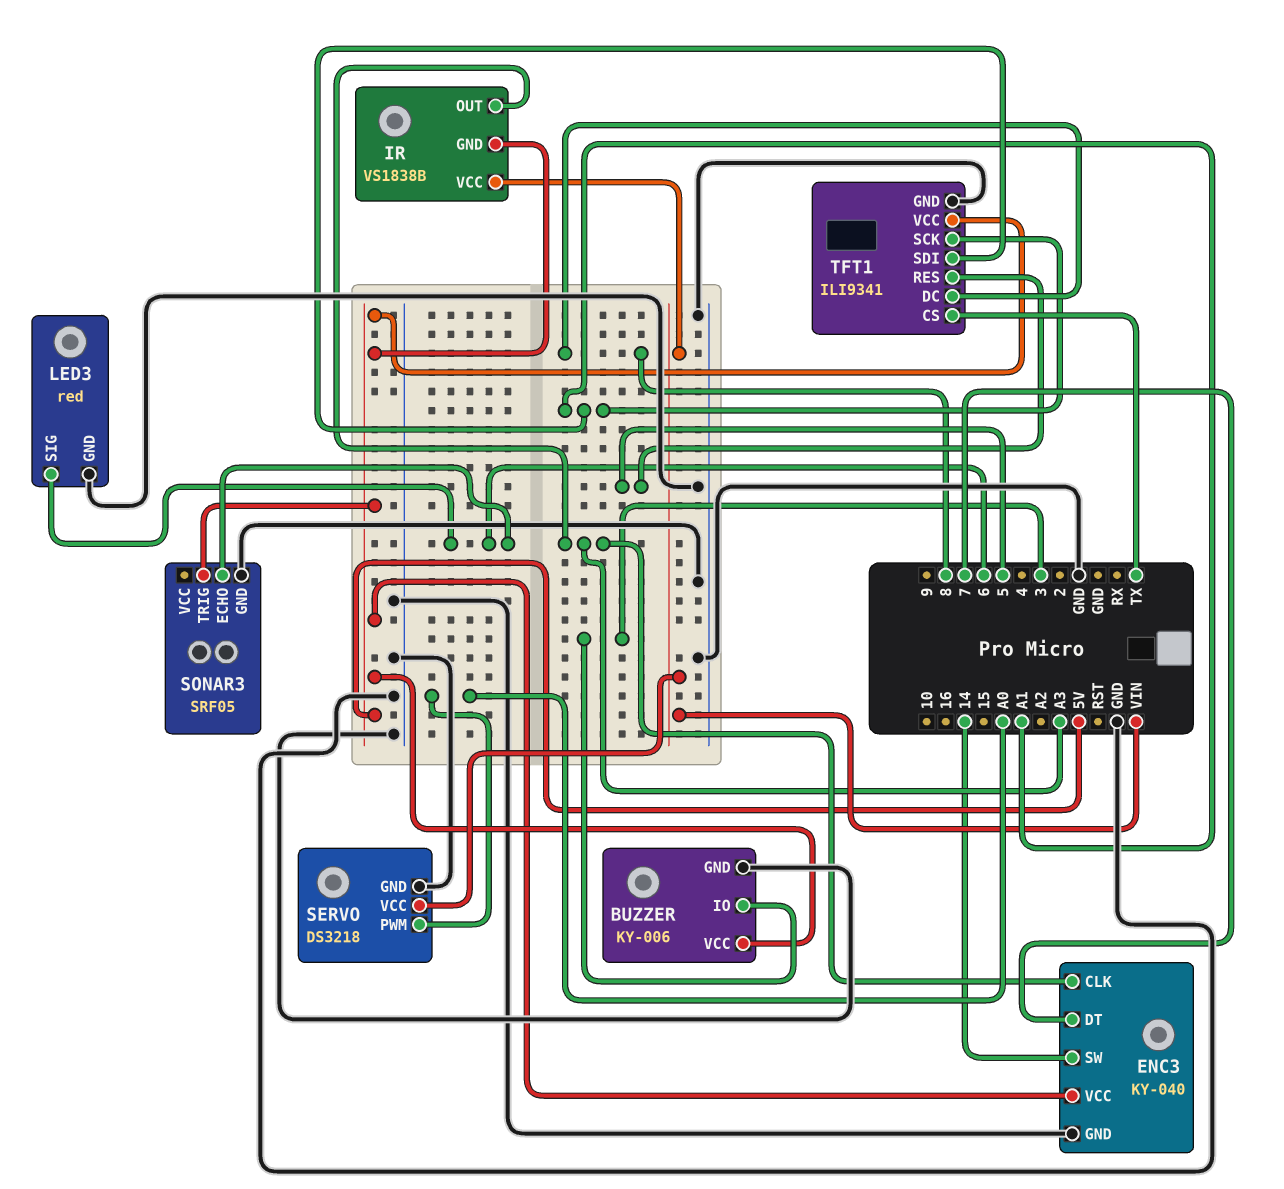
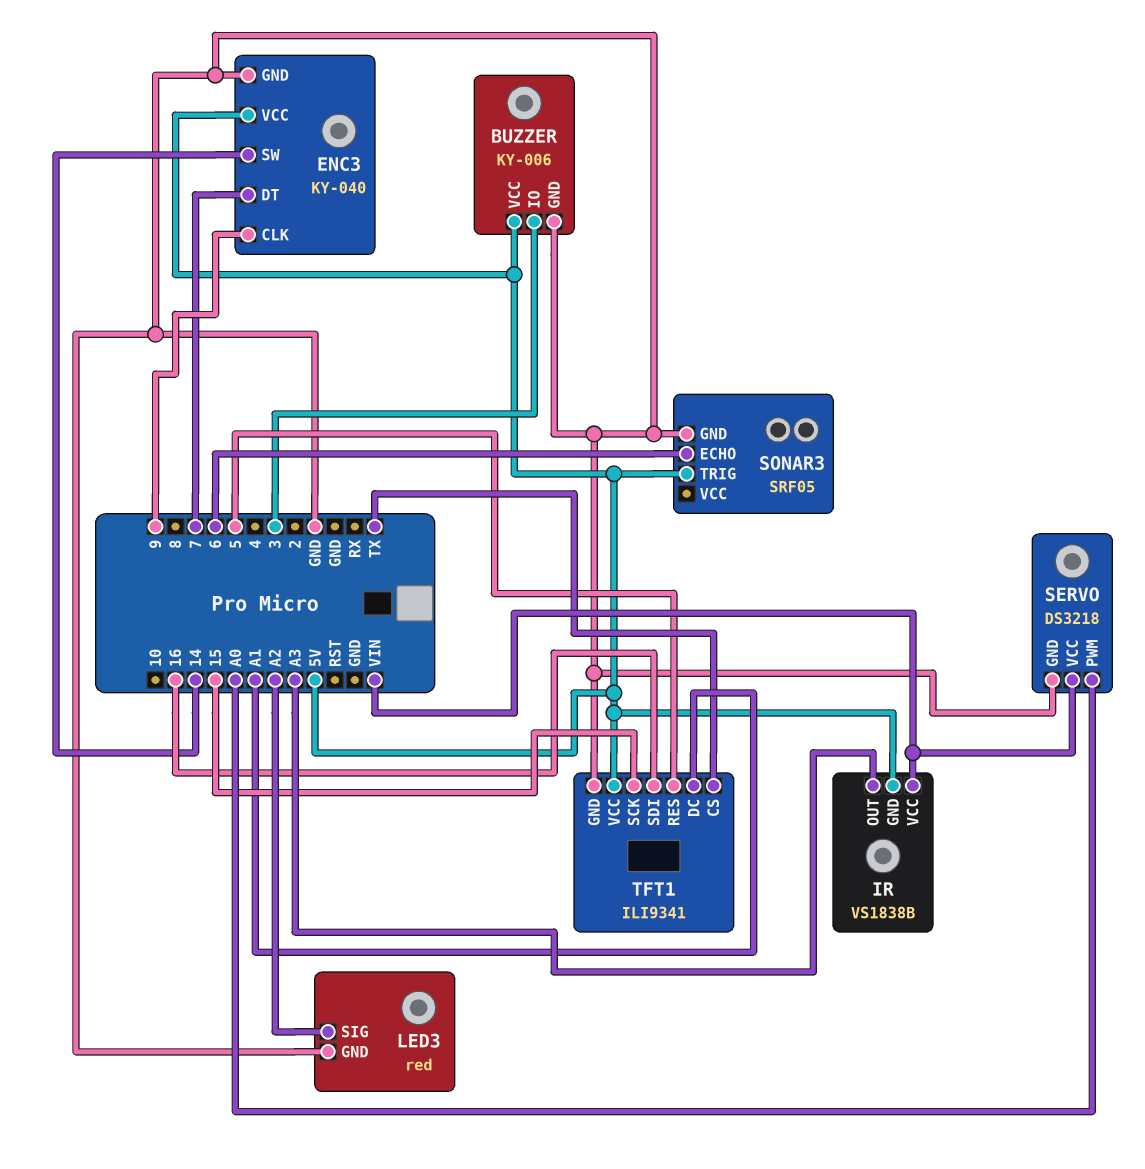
ENC3 pin CLK: A3 -> 9
LED3 pin SIG: 6 -> A2
TFT1 pin DC: 8 -> A1
TFT1 pin SCK: A1 -> 15
TFT1 pin SDI: A1 -> 16

